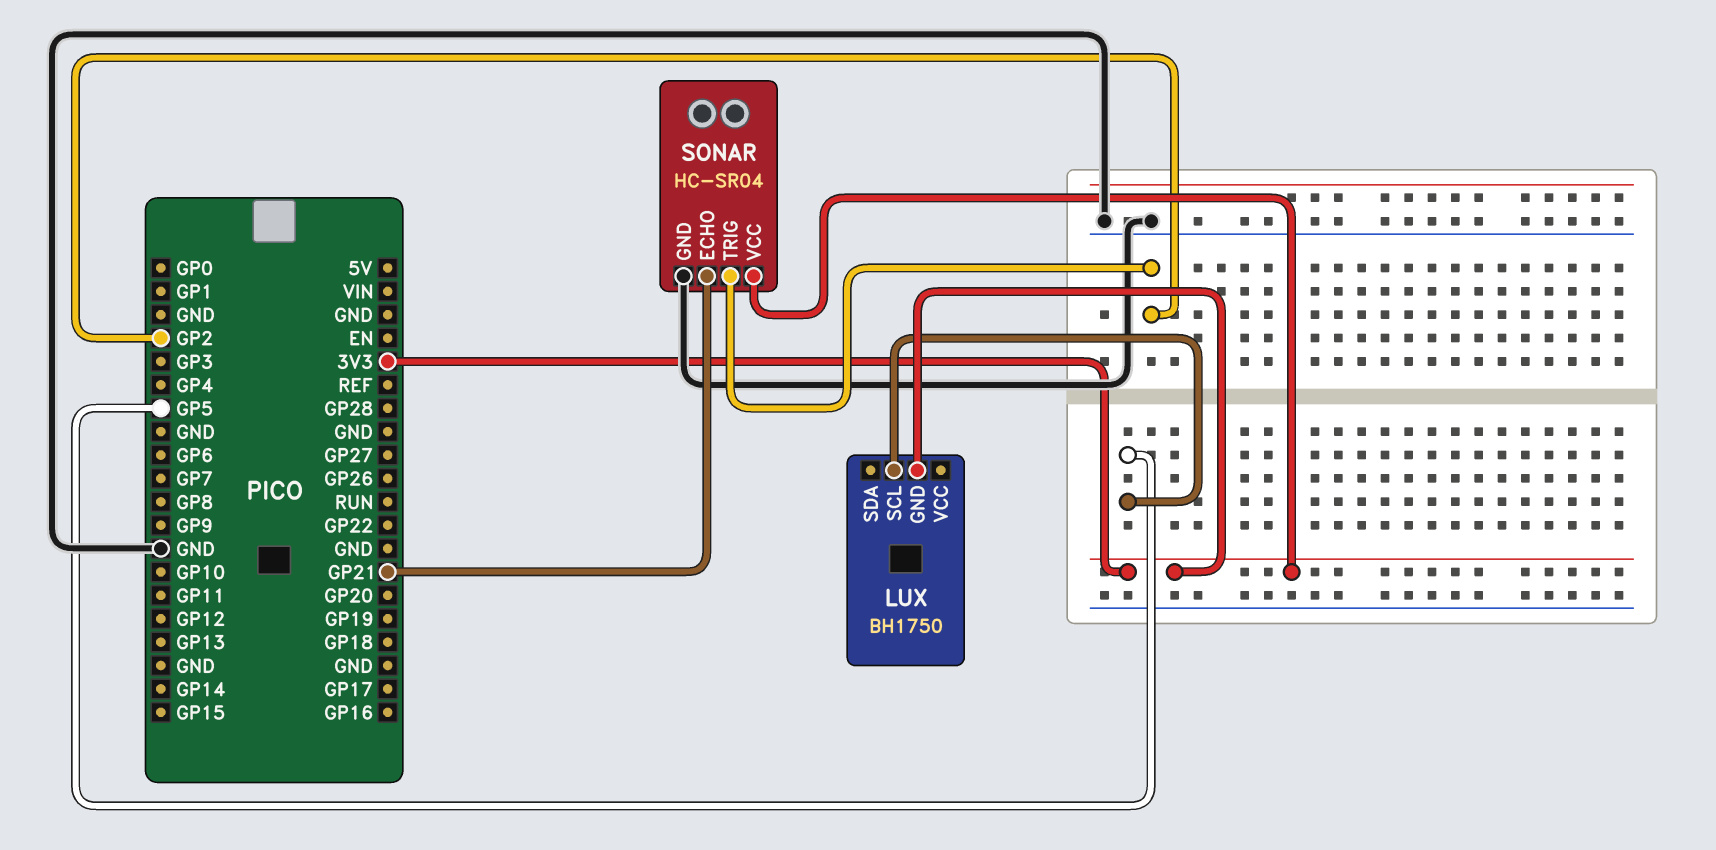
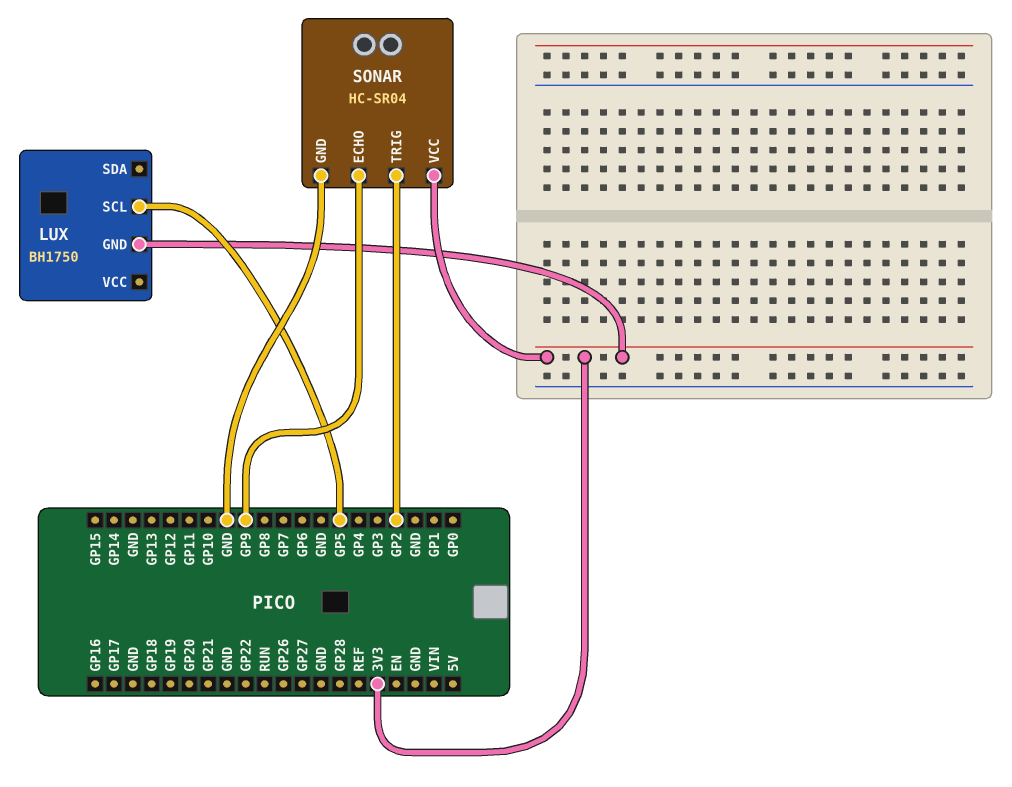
SONAR pin ECHO: GP21 -> GP9

